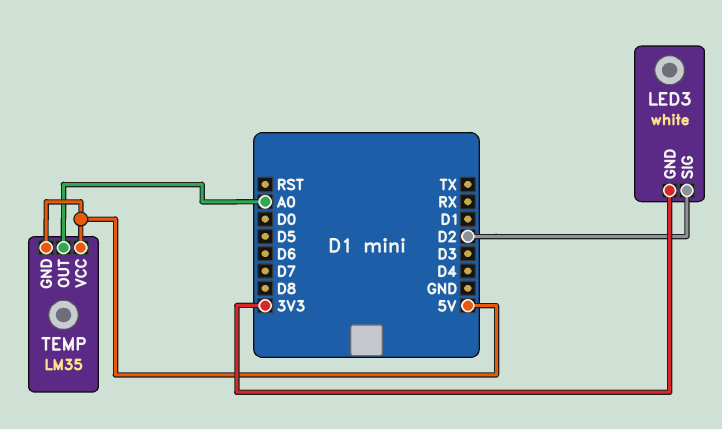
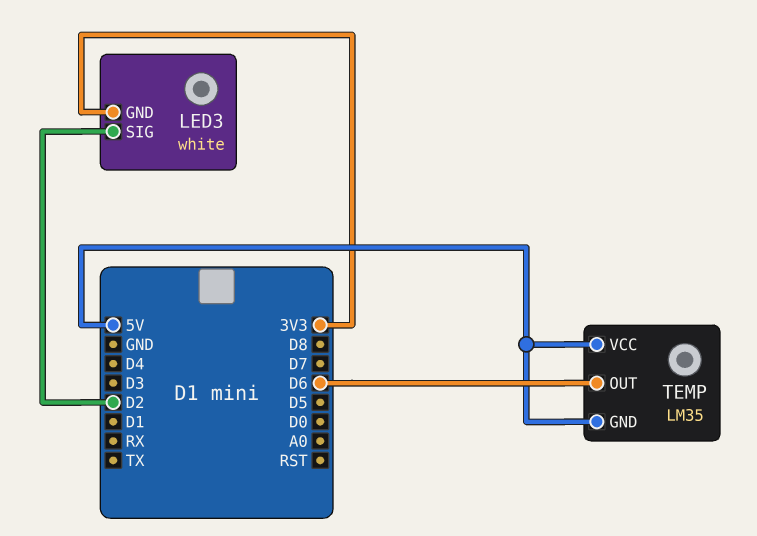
TEMP pin OUT: A0 -> D6

